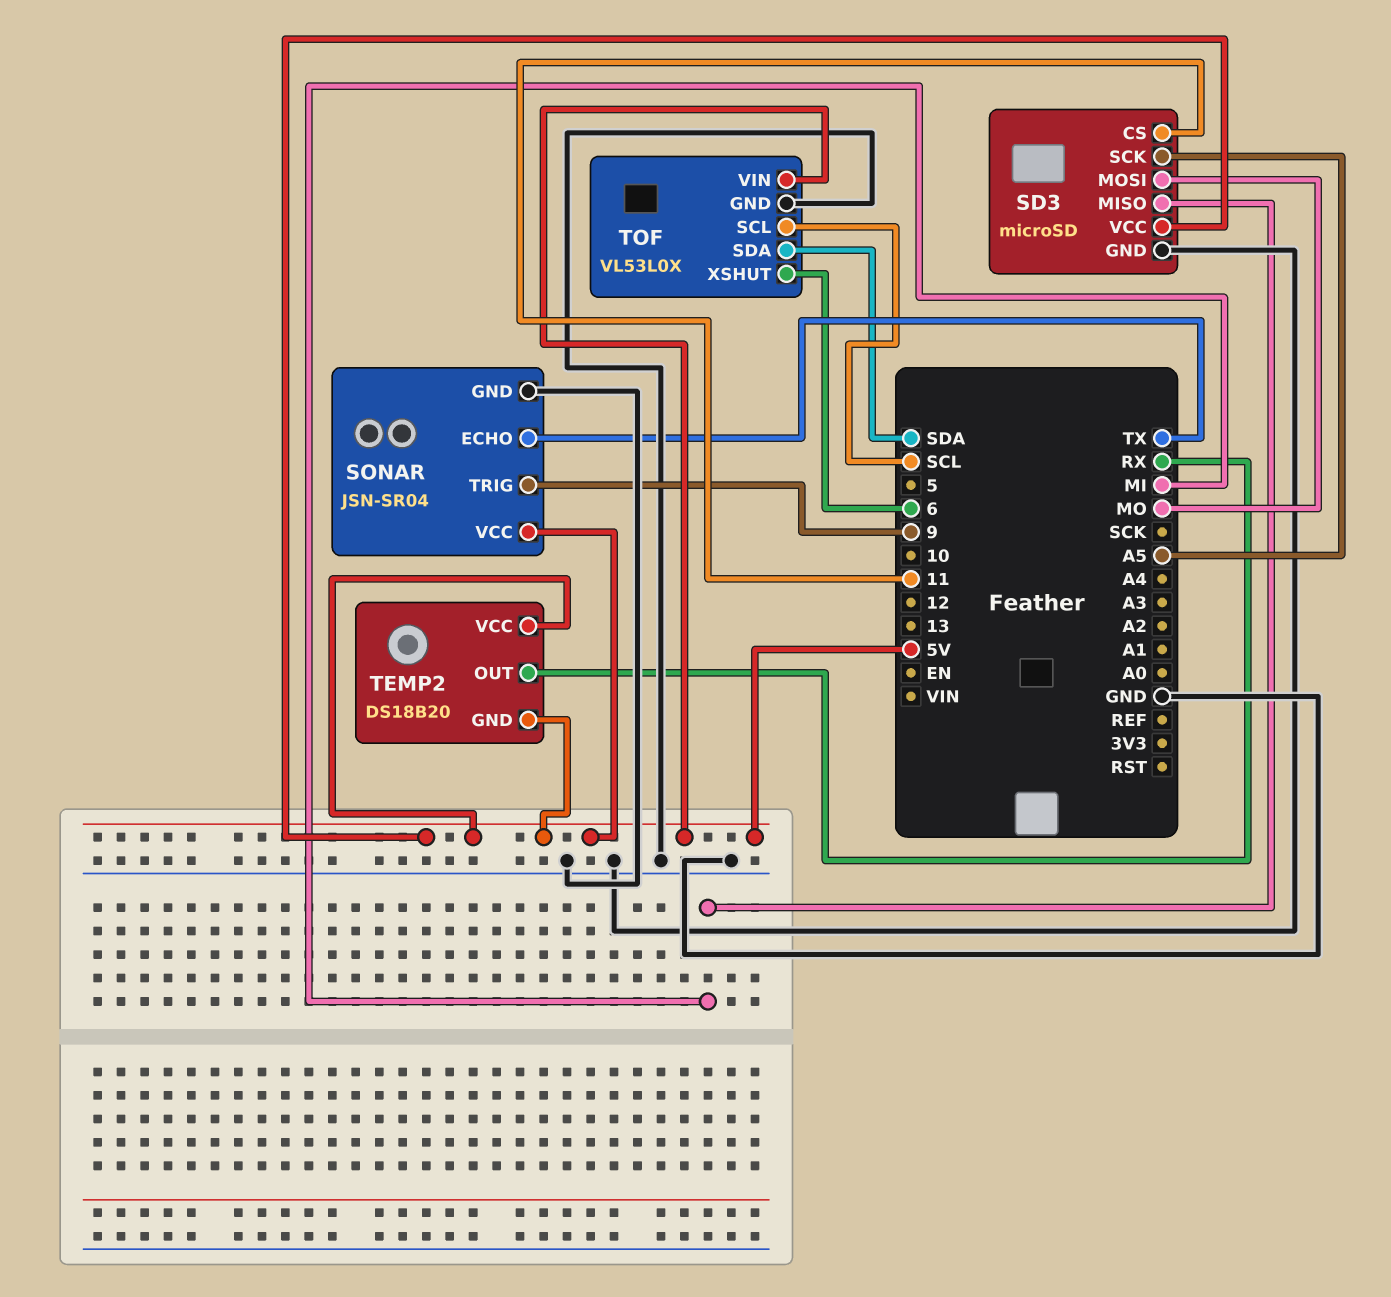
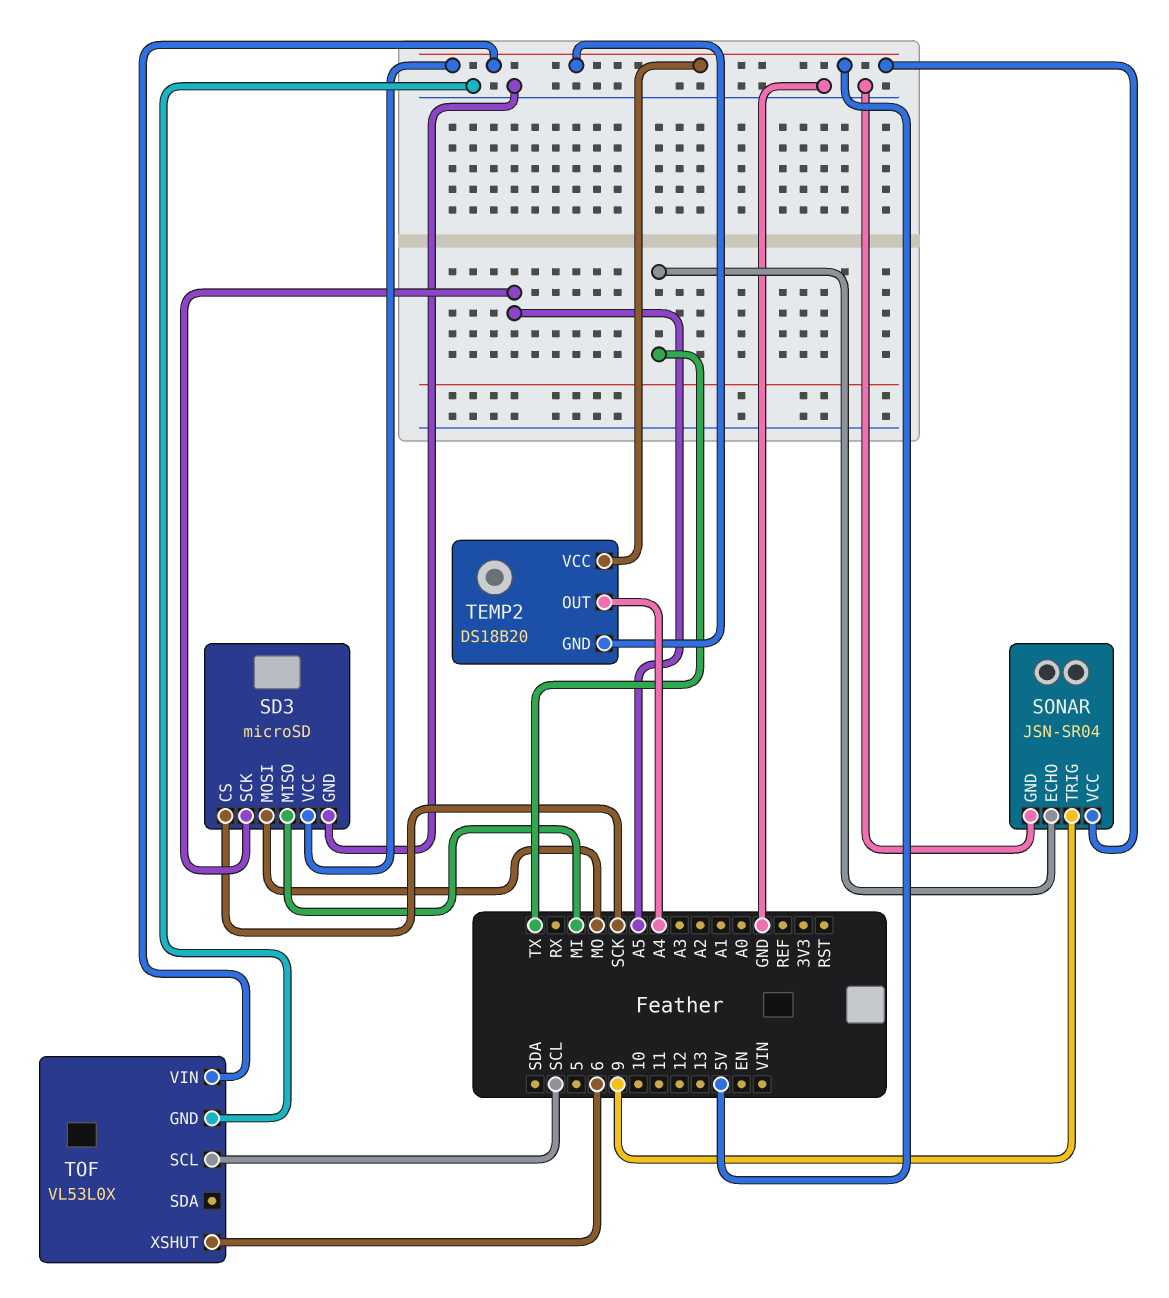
SD3 pin CS: 11 -> SCK
TEMP2 pin OUT: RX -> A4
TOF pin SDA: SDA -> none

